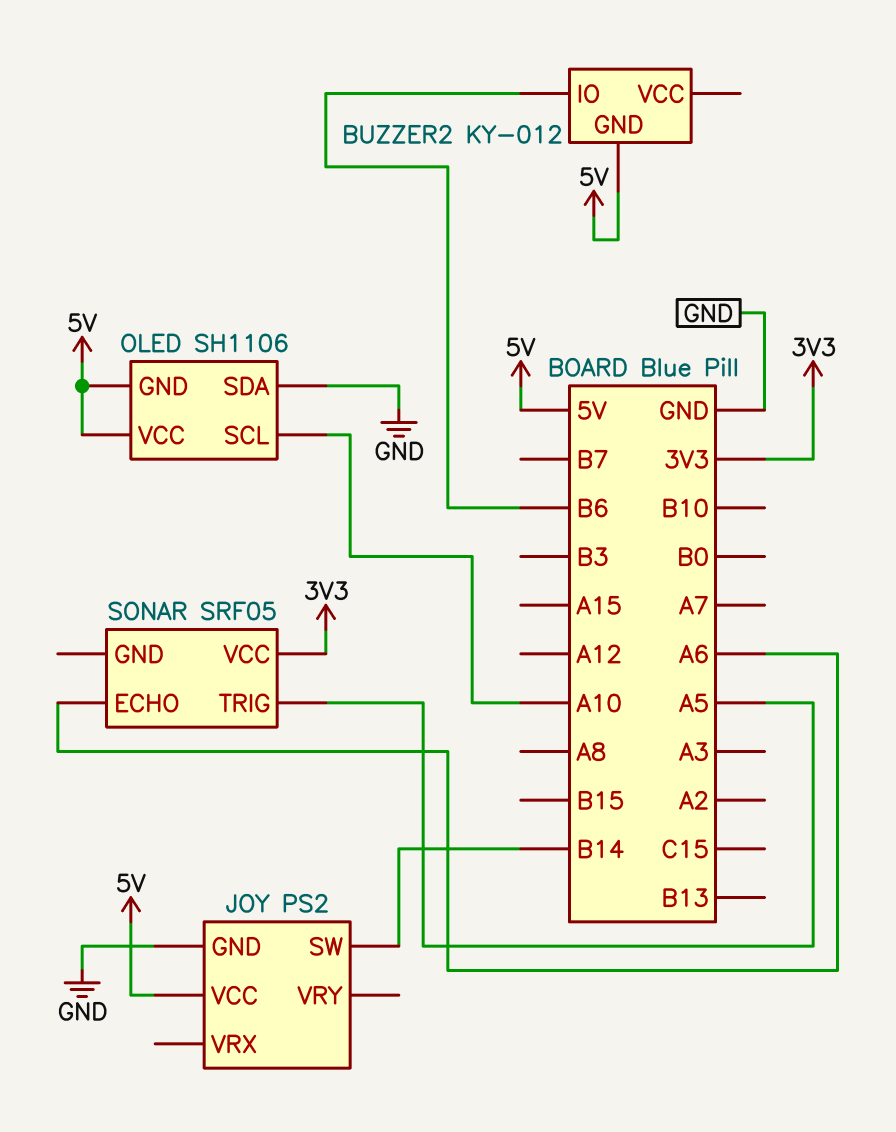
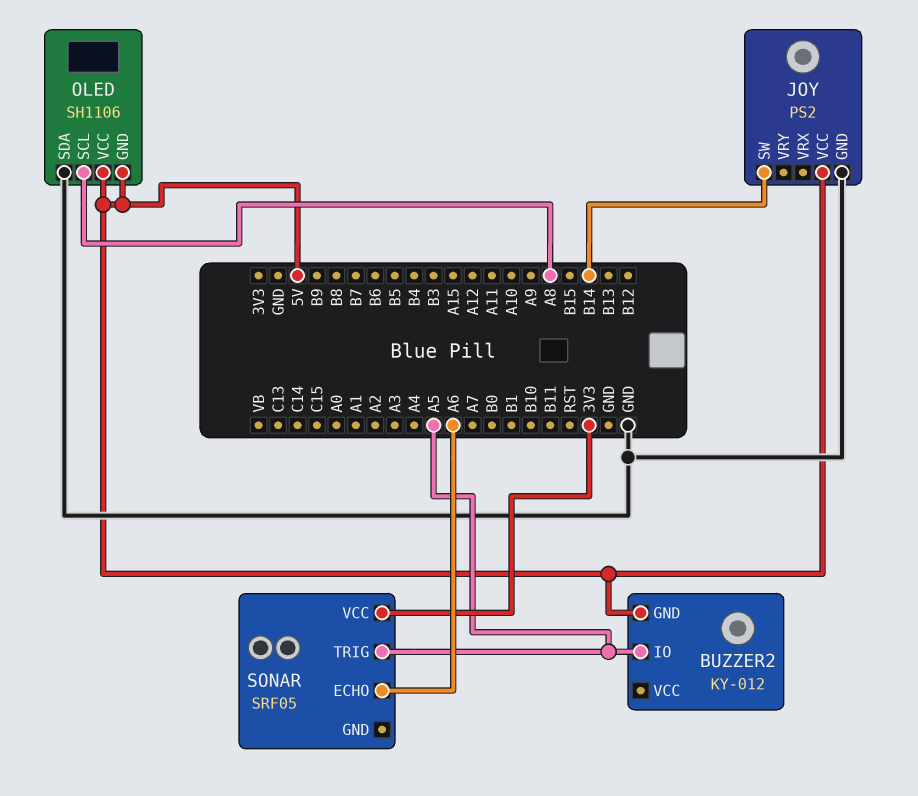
BUZZER2 pin IO: B6 -> A5
OLED pin SCL: A10 -> A8

